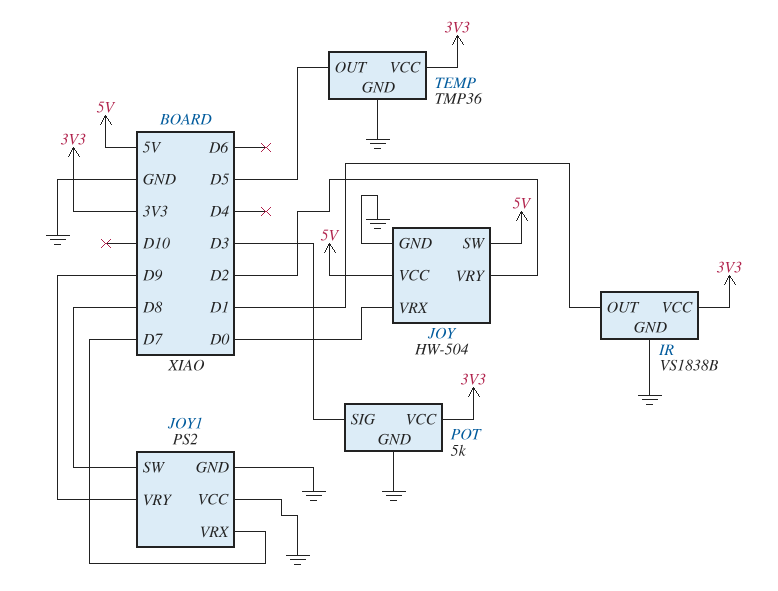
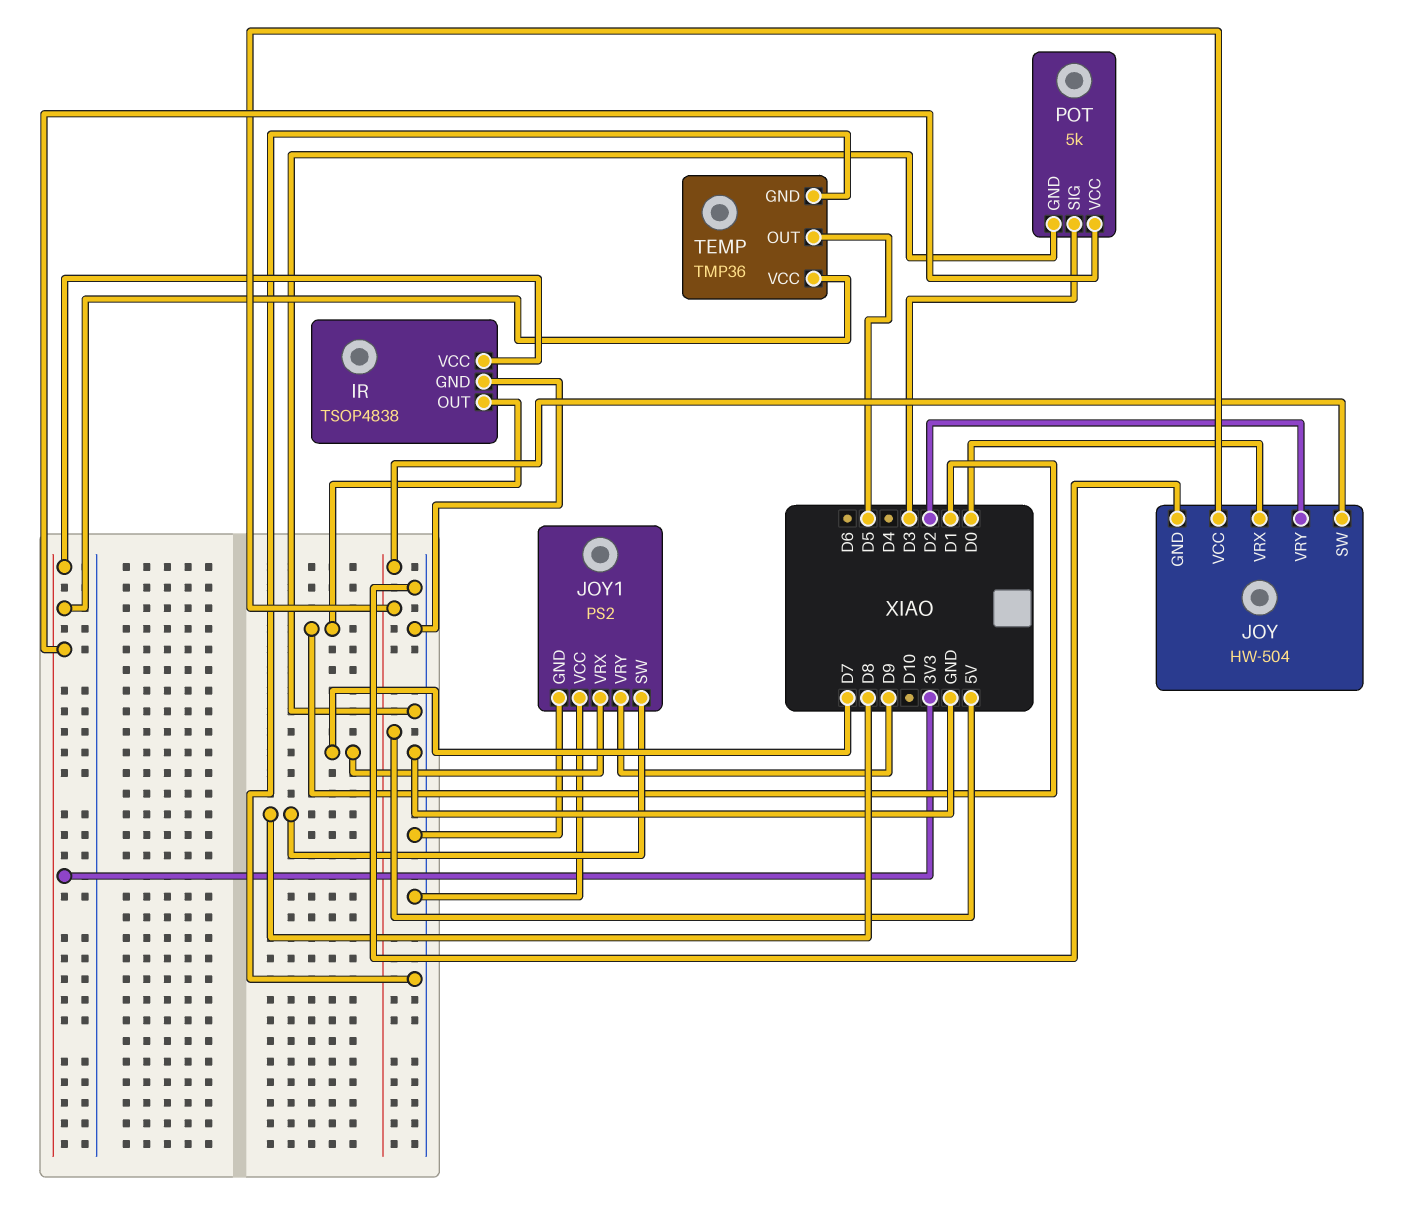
IR: VS1838B -> TSOP4838

